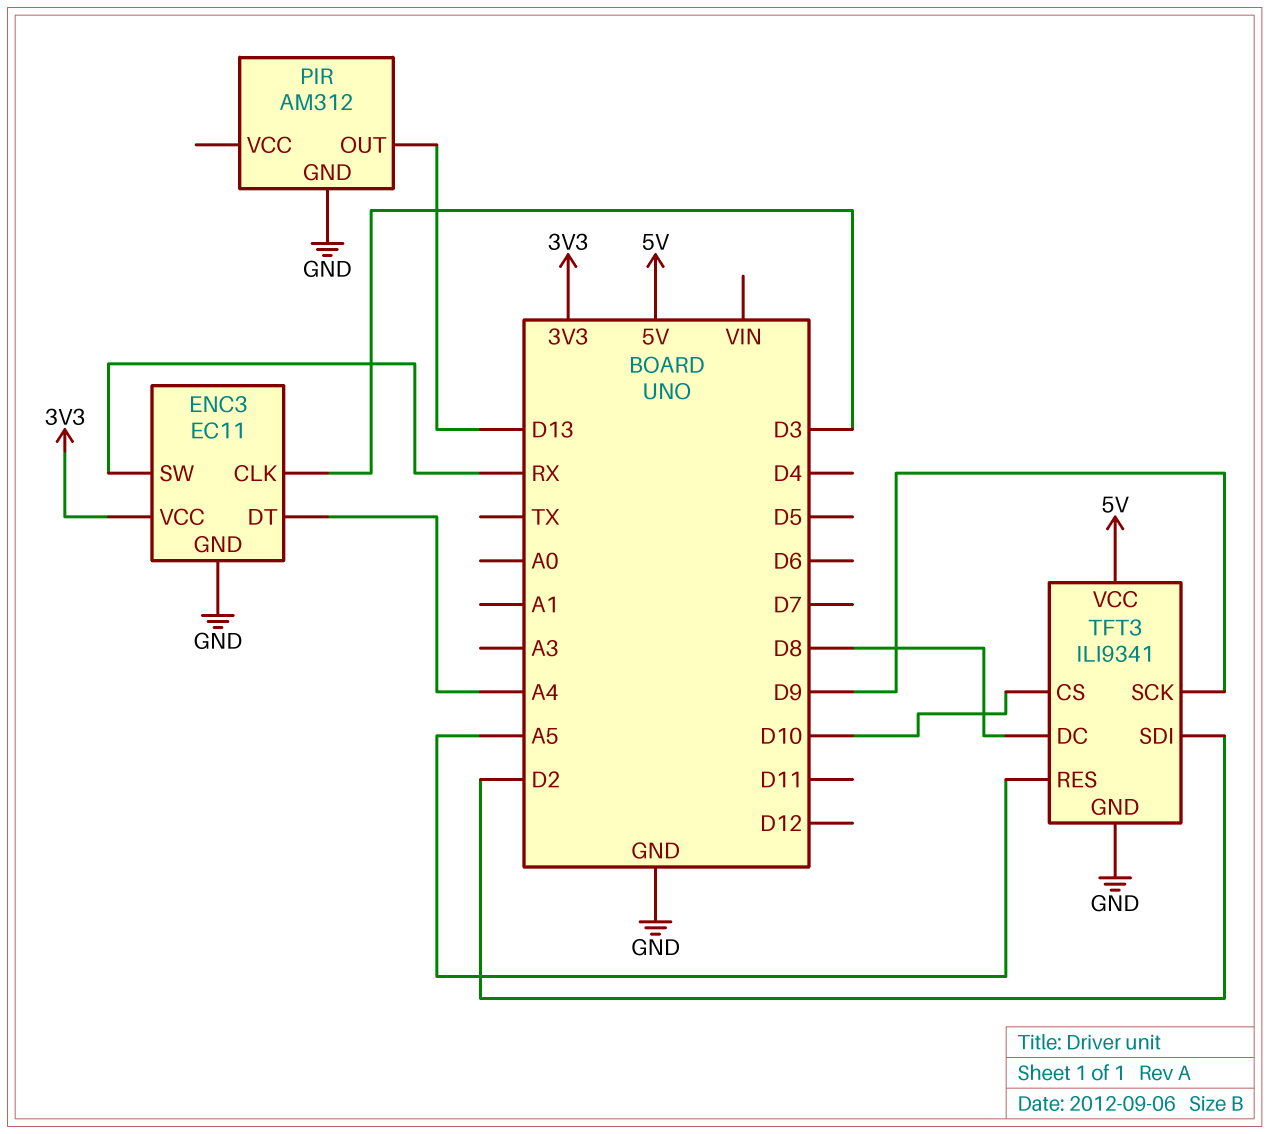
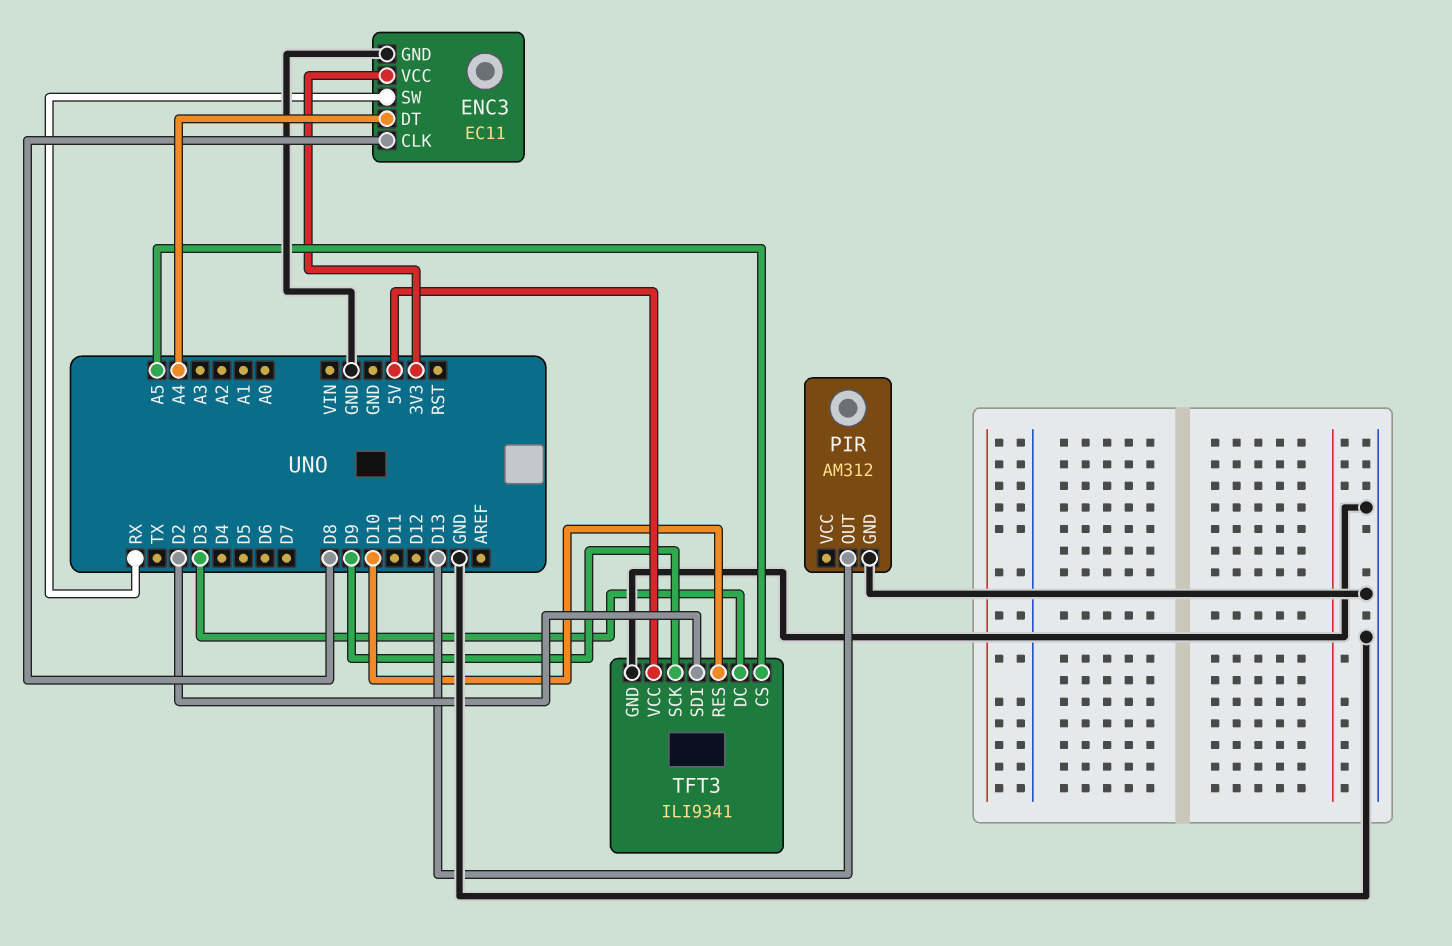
ENC3 pin CLK: D3 -> D8
TFT3 pin CS: D10 -> A5
TFT3 pin DC: D8 -> D3
TFT3 pin RES: A5 -> D10

